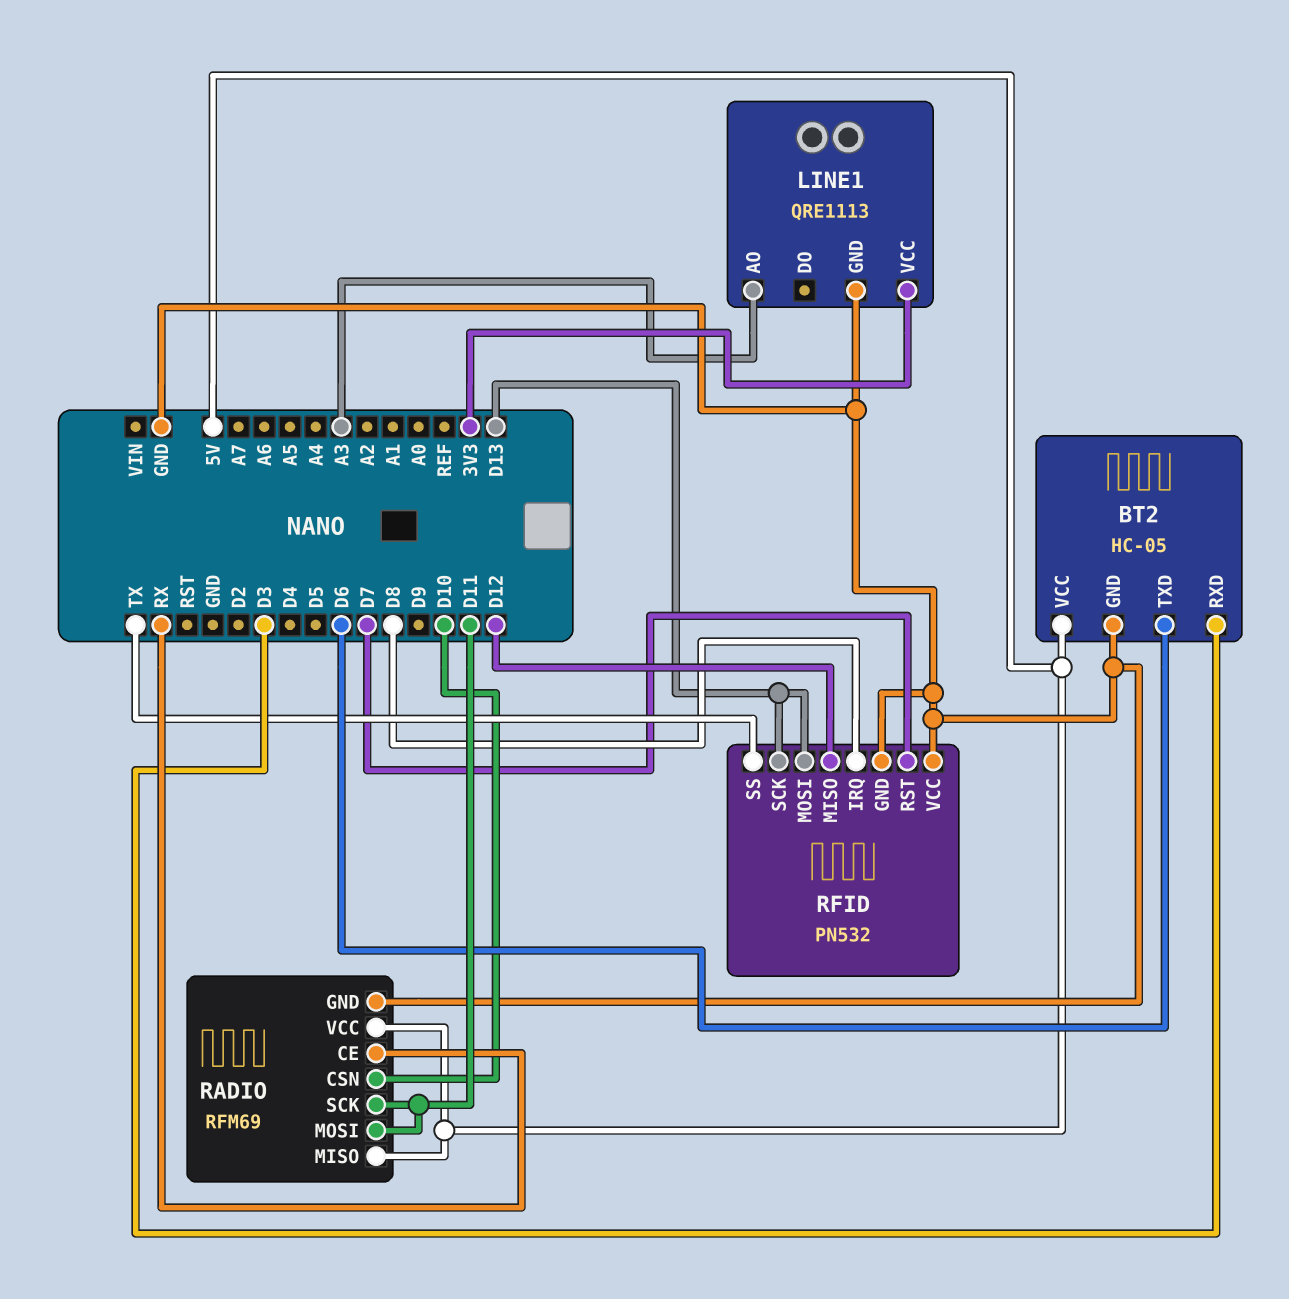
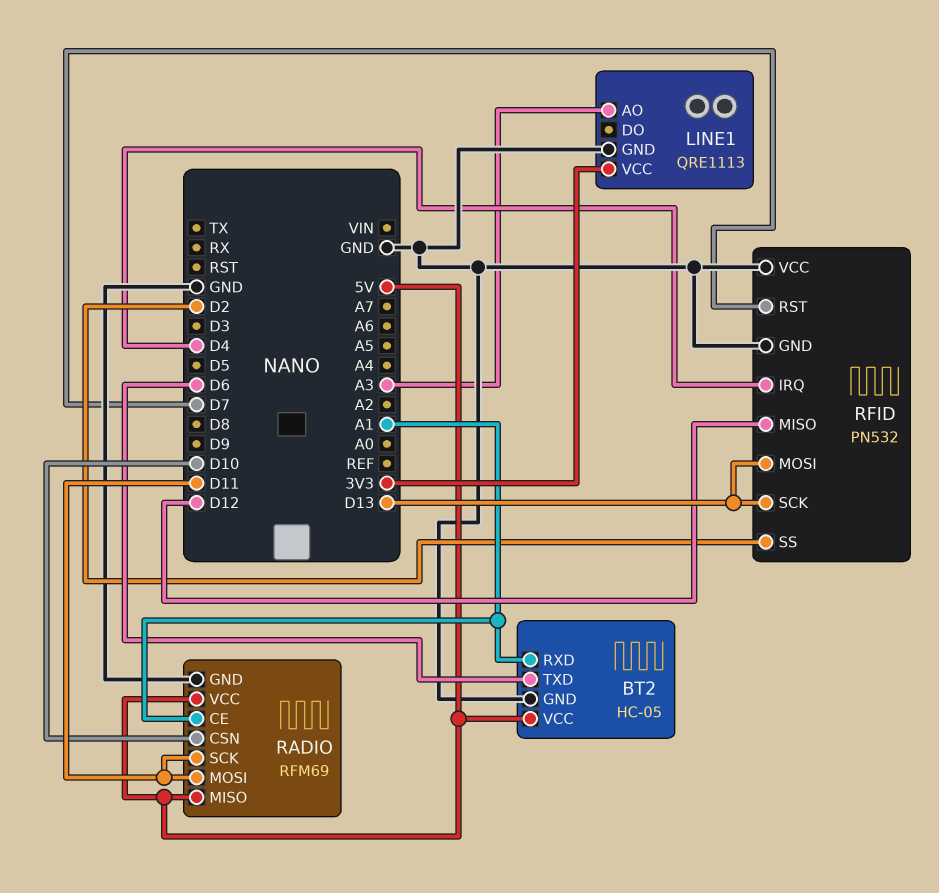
BT2 pin RXD: D3 -> A1
RADIO pin CE: RX -> A1
RFID pin IRQ: D8 -> D4
RFID pin SS: TX -> D2

